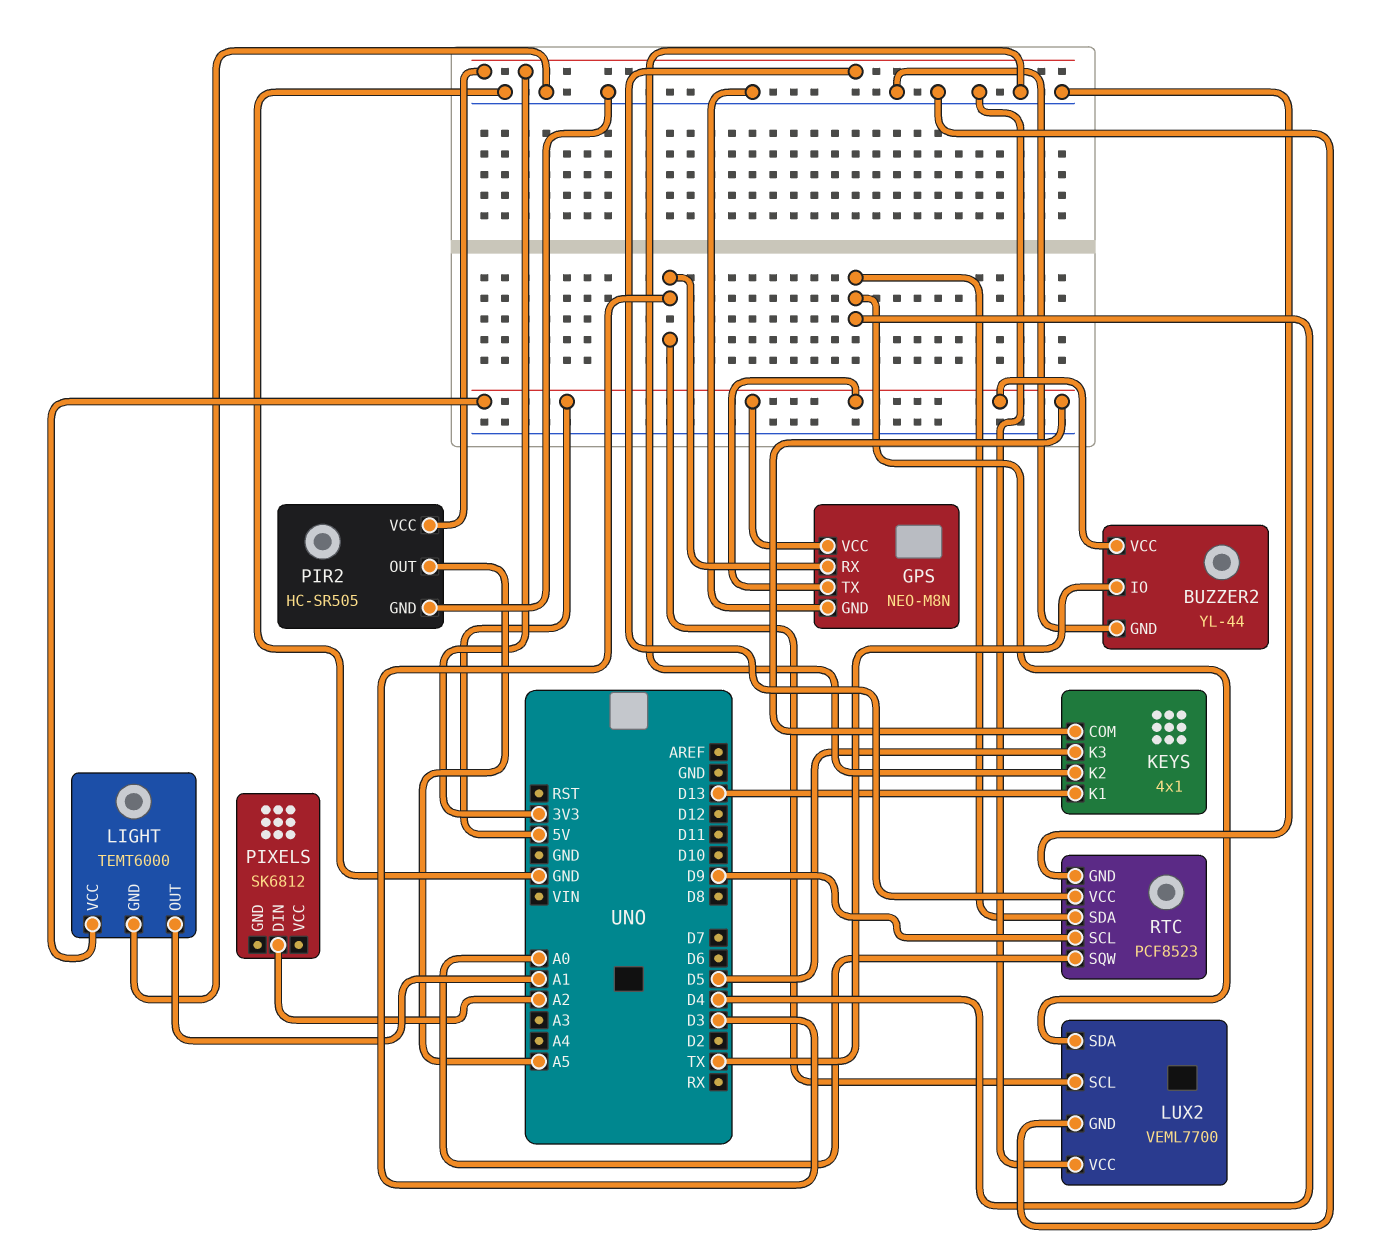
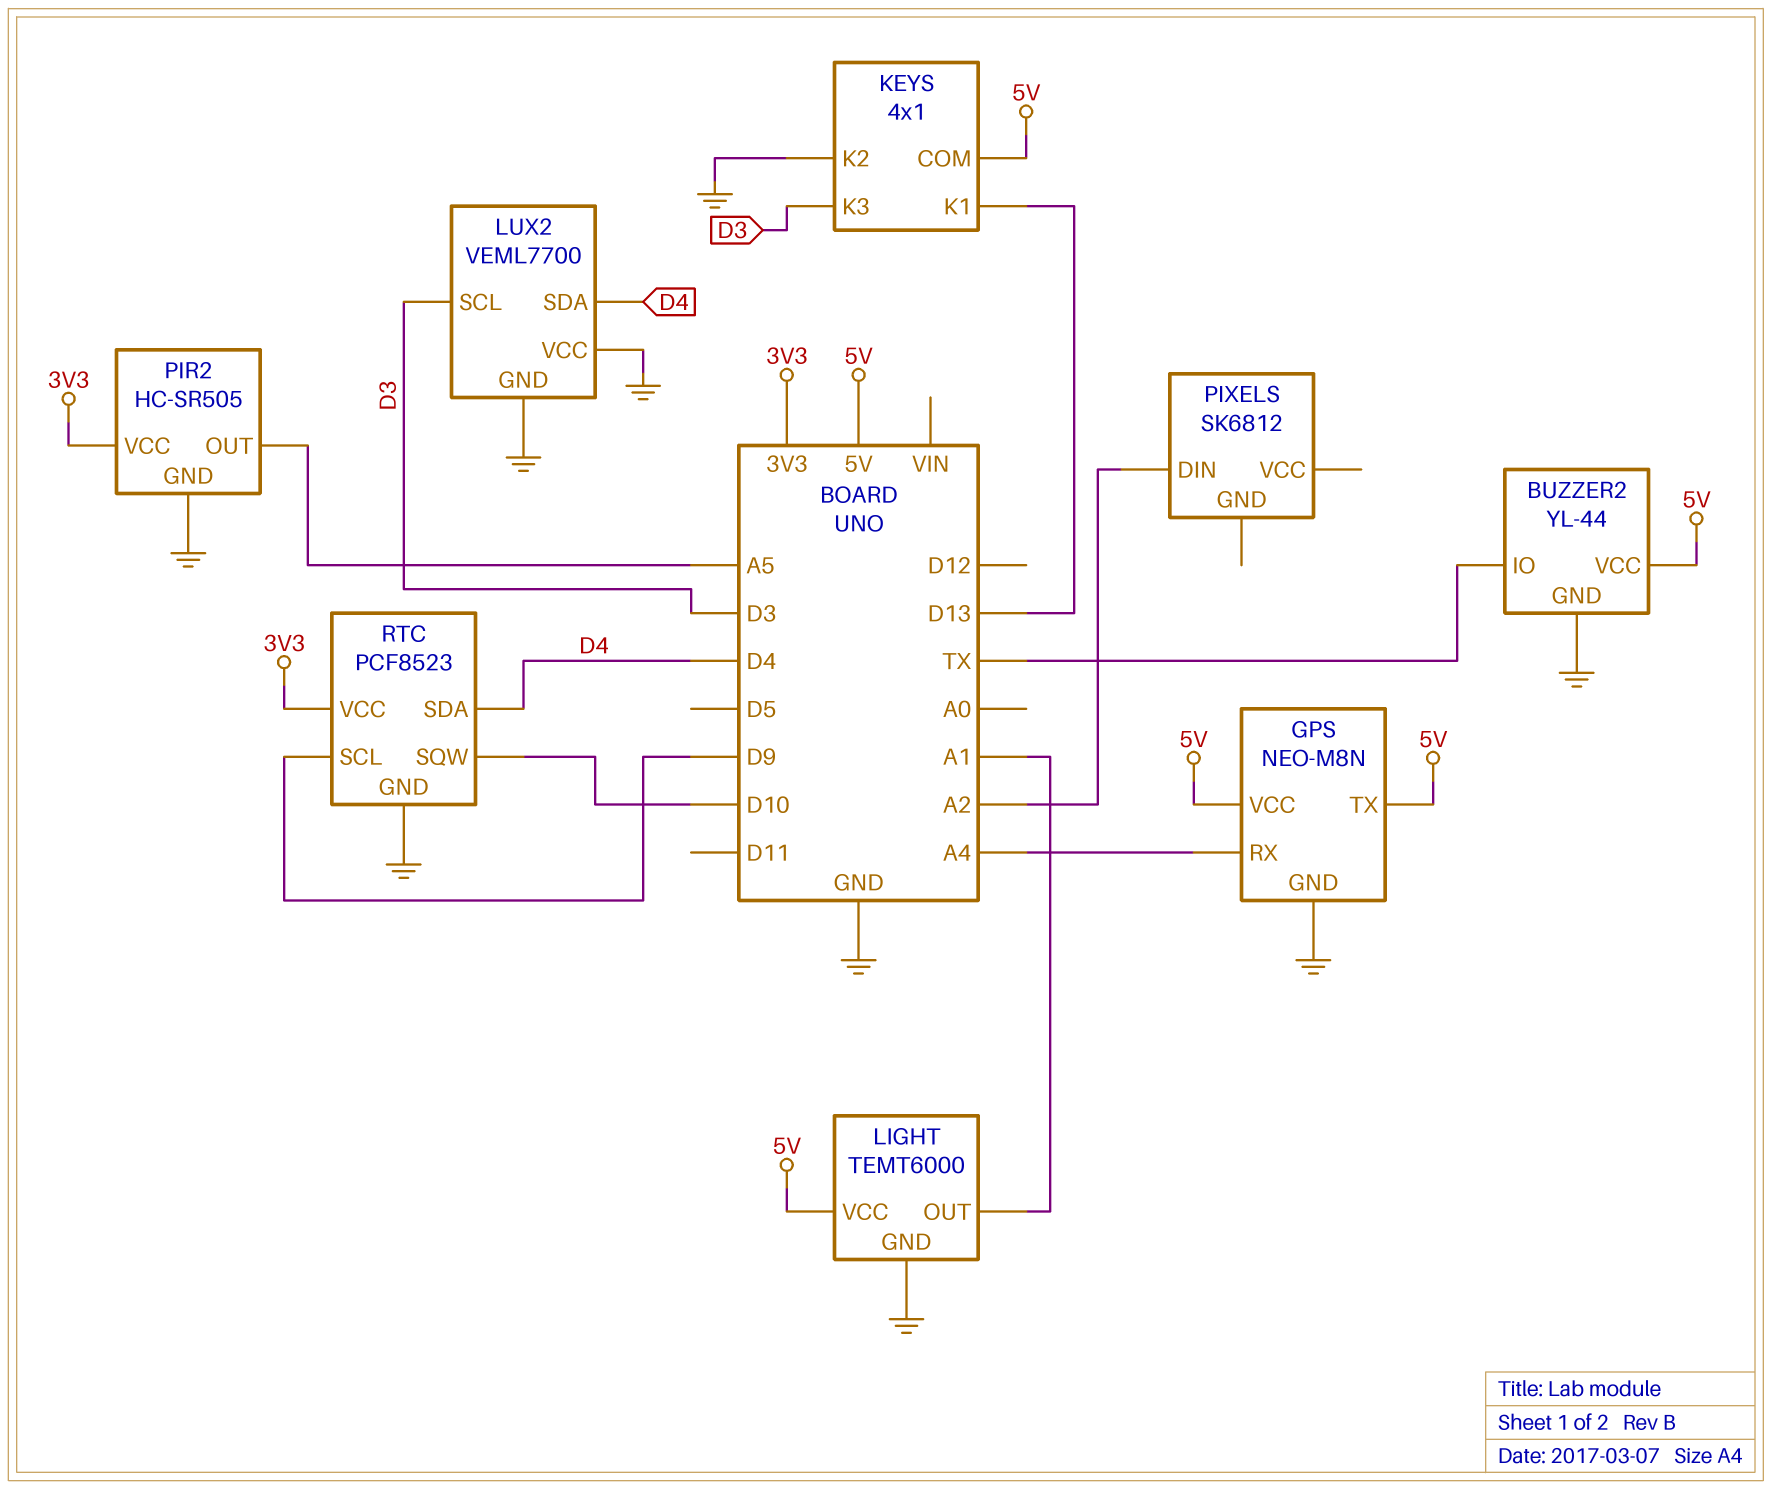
GPS pin RX: D3 -> A4
KEYS pin K3: D5 -> D3
RTC pin SQW: A0 -> D10

